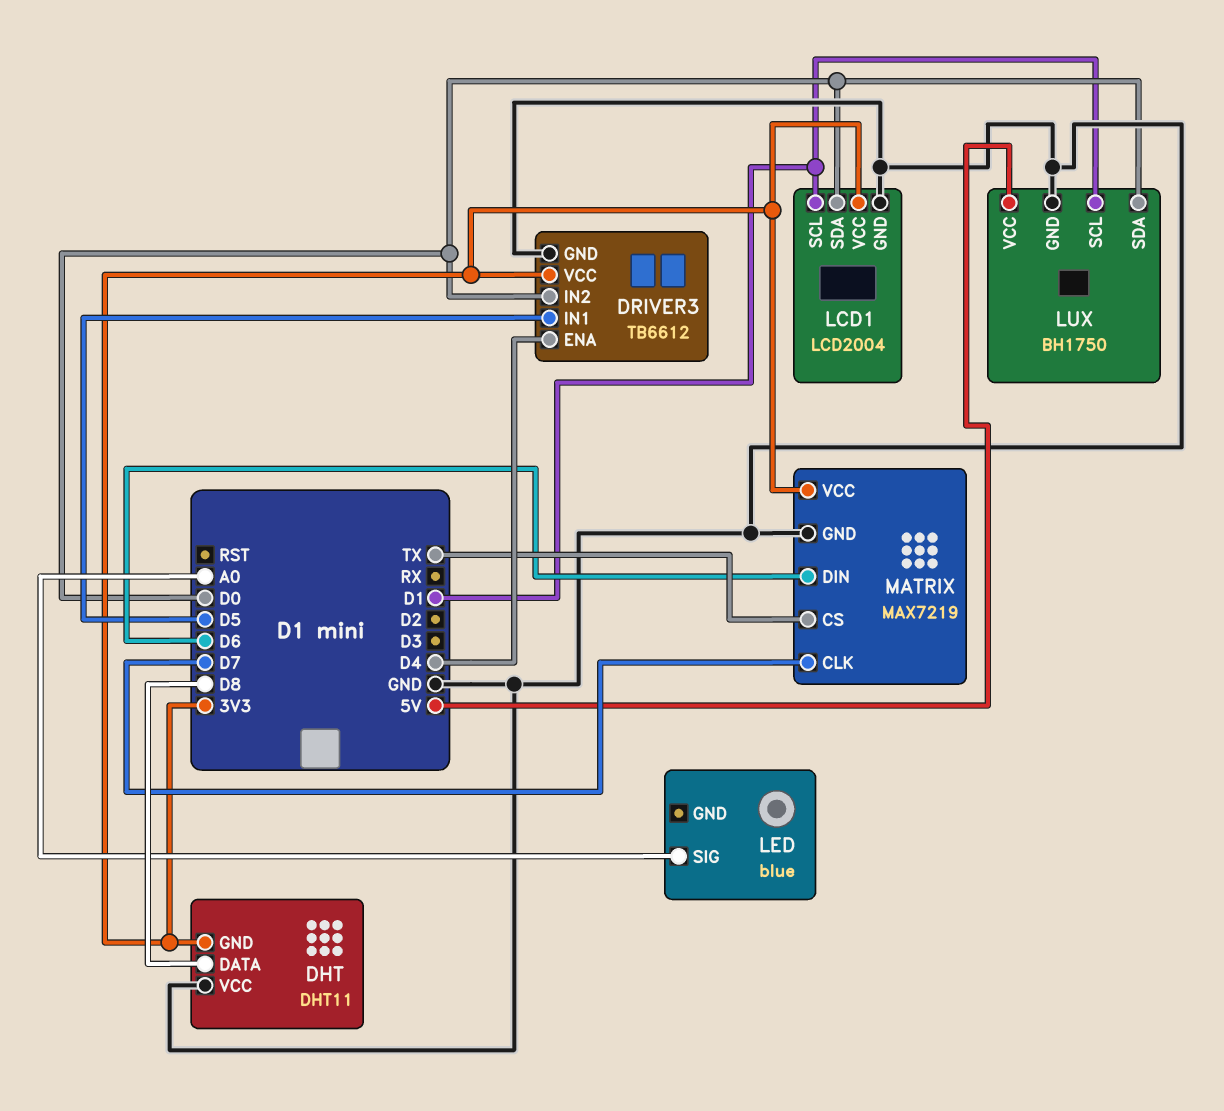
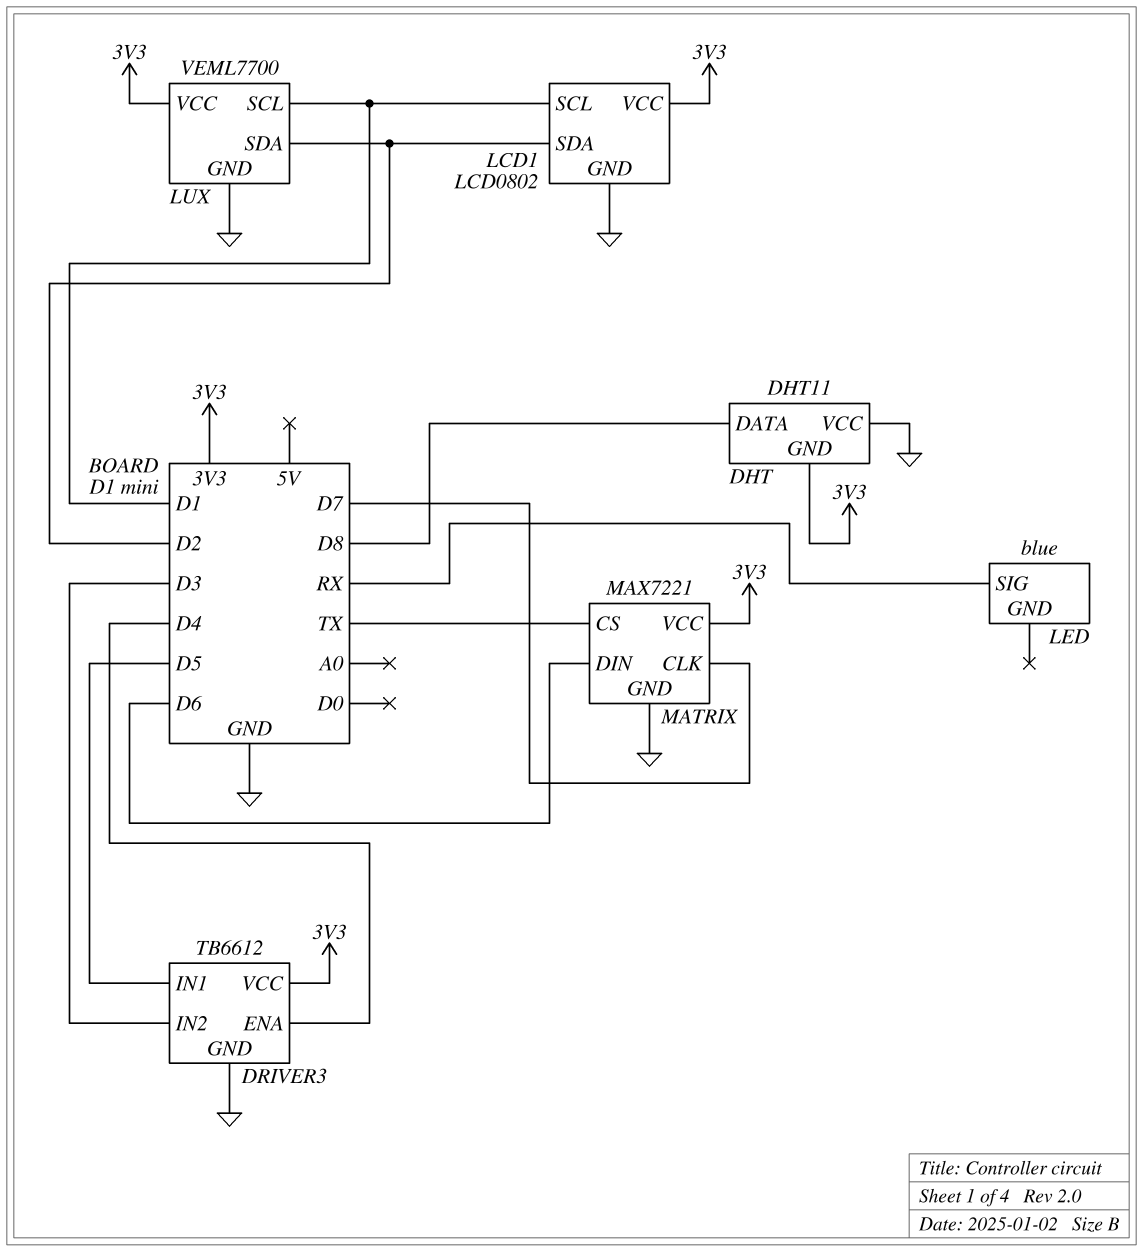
DRIVER3 pin IN2: D0 -> D3
LCD1: LCD2004 -> LCD0802
LCD1 pin SDA: D0 -> D2
LED pin SIG: A0 -> RX
LUX: BH1750 -> VEML7700
LUX pin SDA: D0 -> D2
LUX pin VCC: 5V -> 3V3
MATRIX: MAX7219 -> MAX7221

